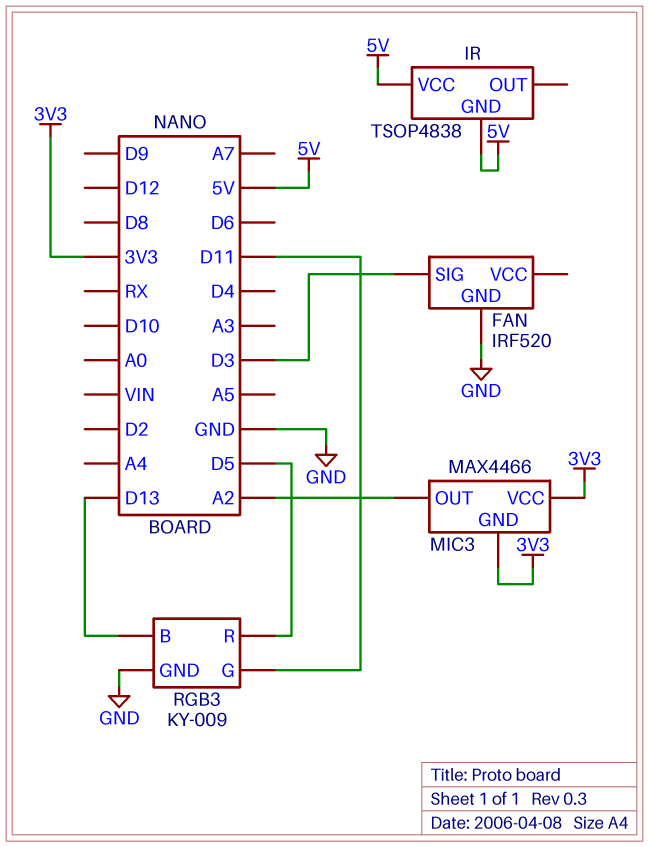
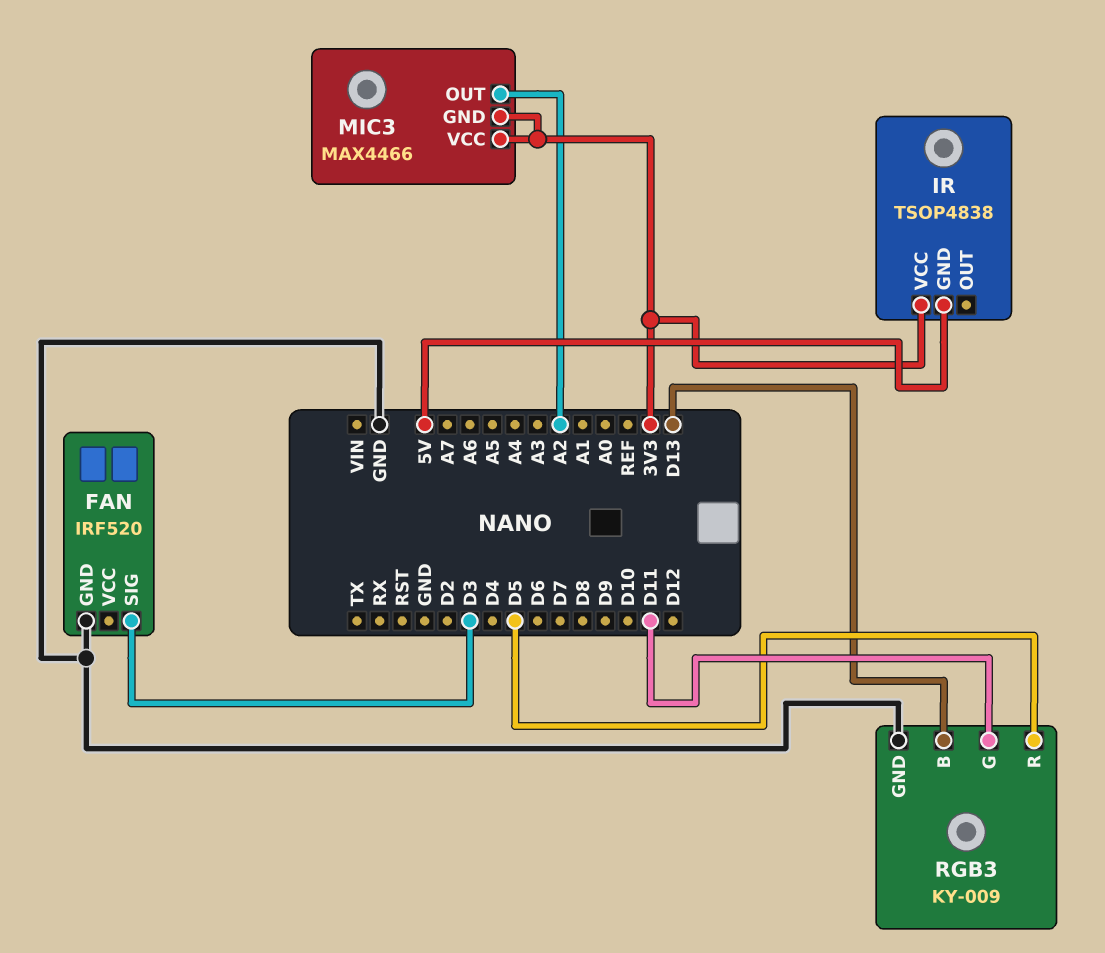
IR pin VCC: 5V -> 3V3

